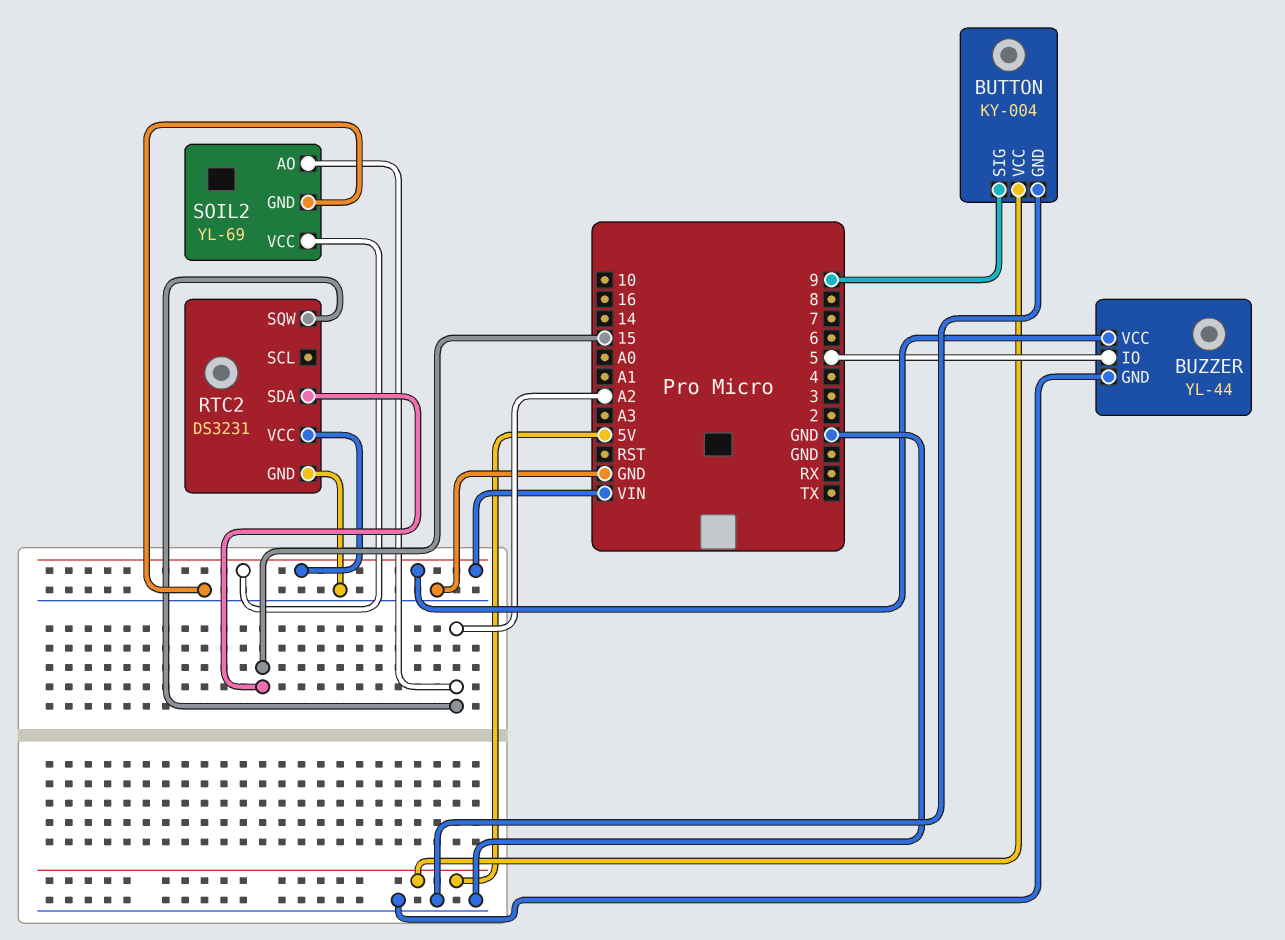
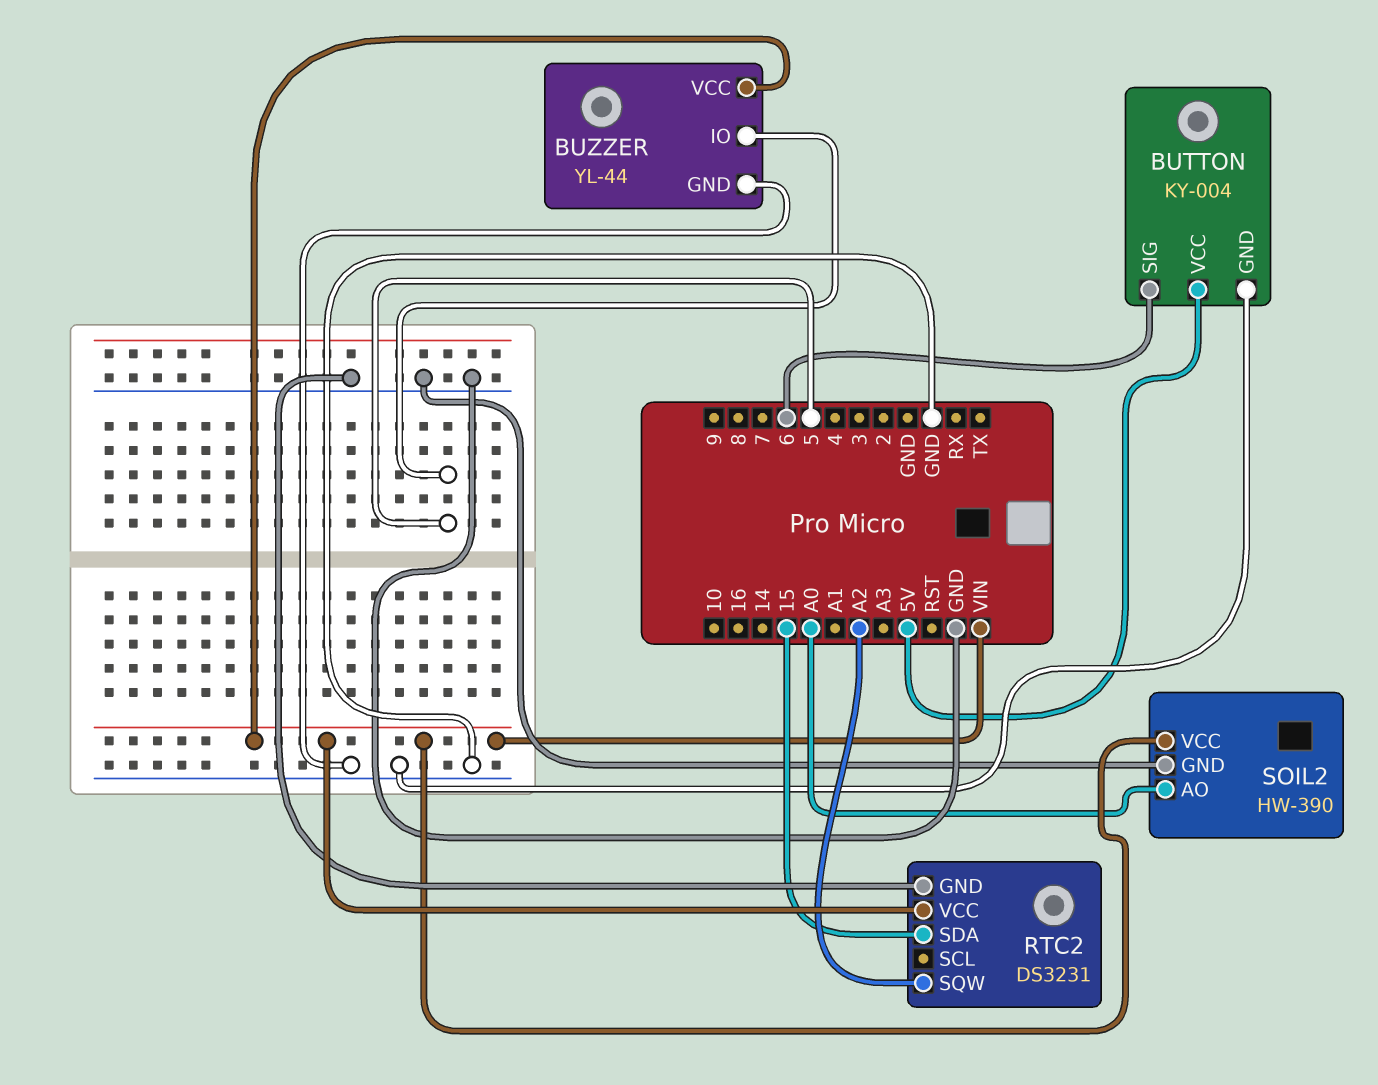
BUTTON pin SIG: 9 -> 6
SOIL2: YL-69 -> HW-390
SOIL2 pin AO: A2 -> A0

